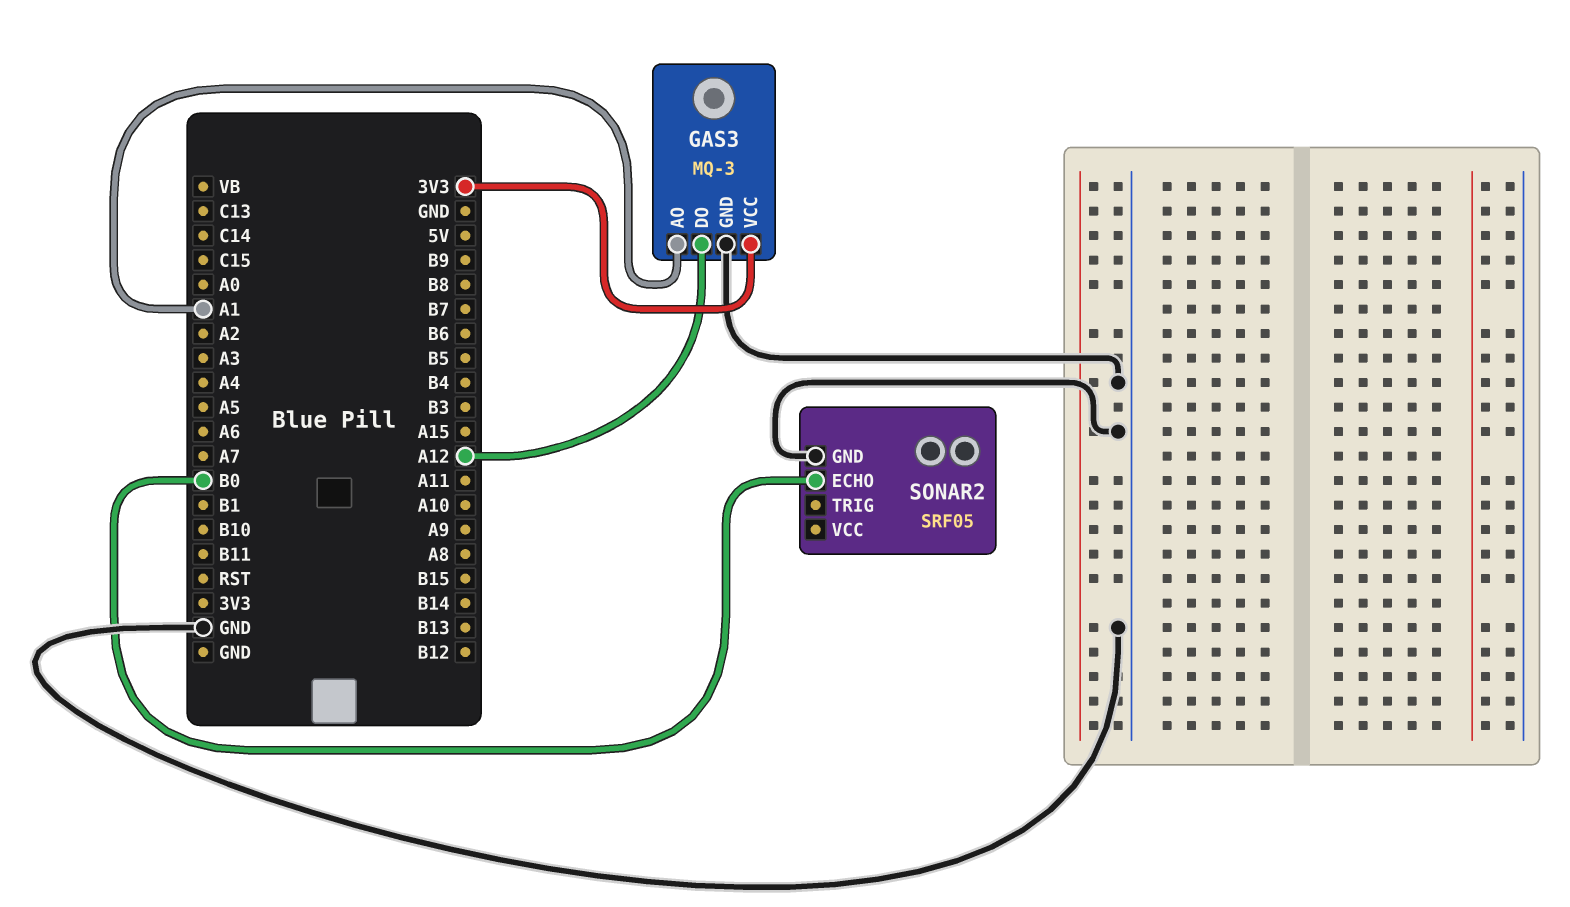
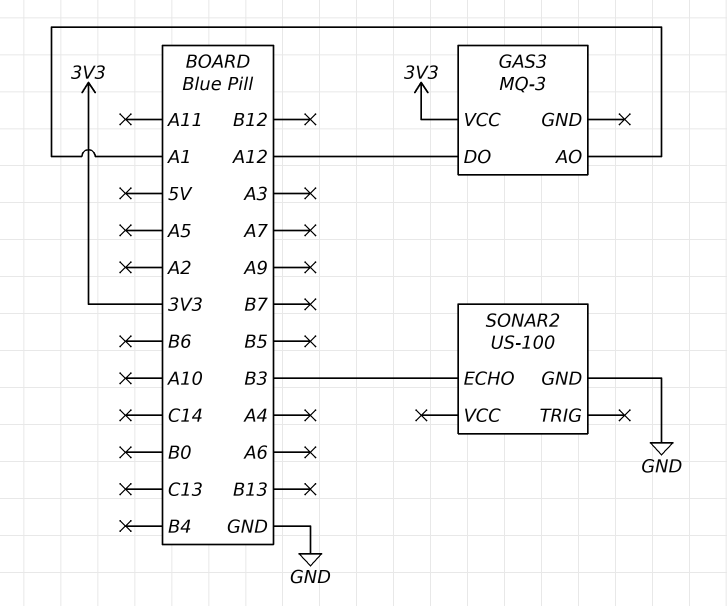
GAS3 pin GND: GND -> none
SONAR2: SRF05 -> US-100
SONAR2 pin ECHO: B0 -> B3

